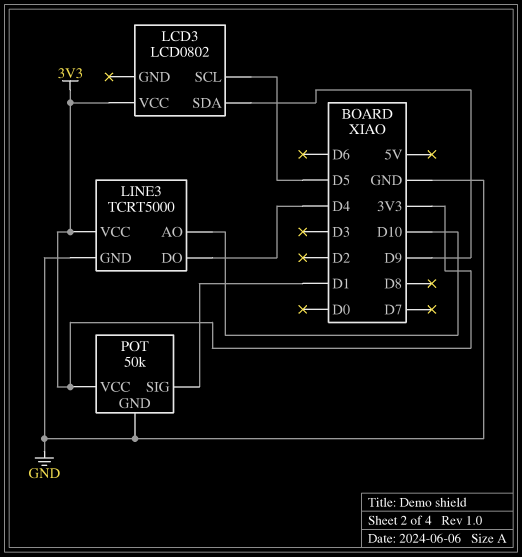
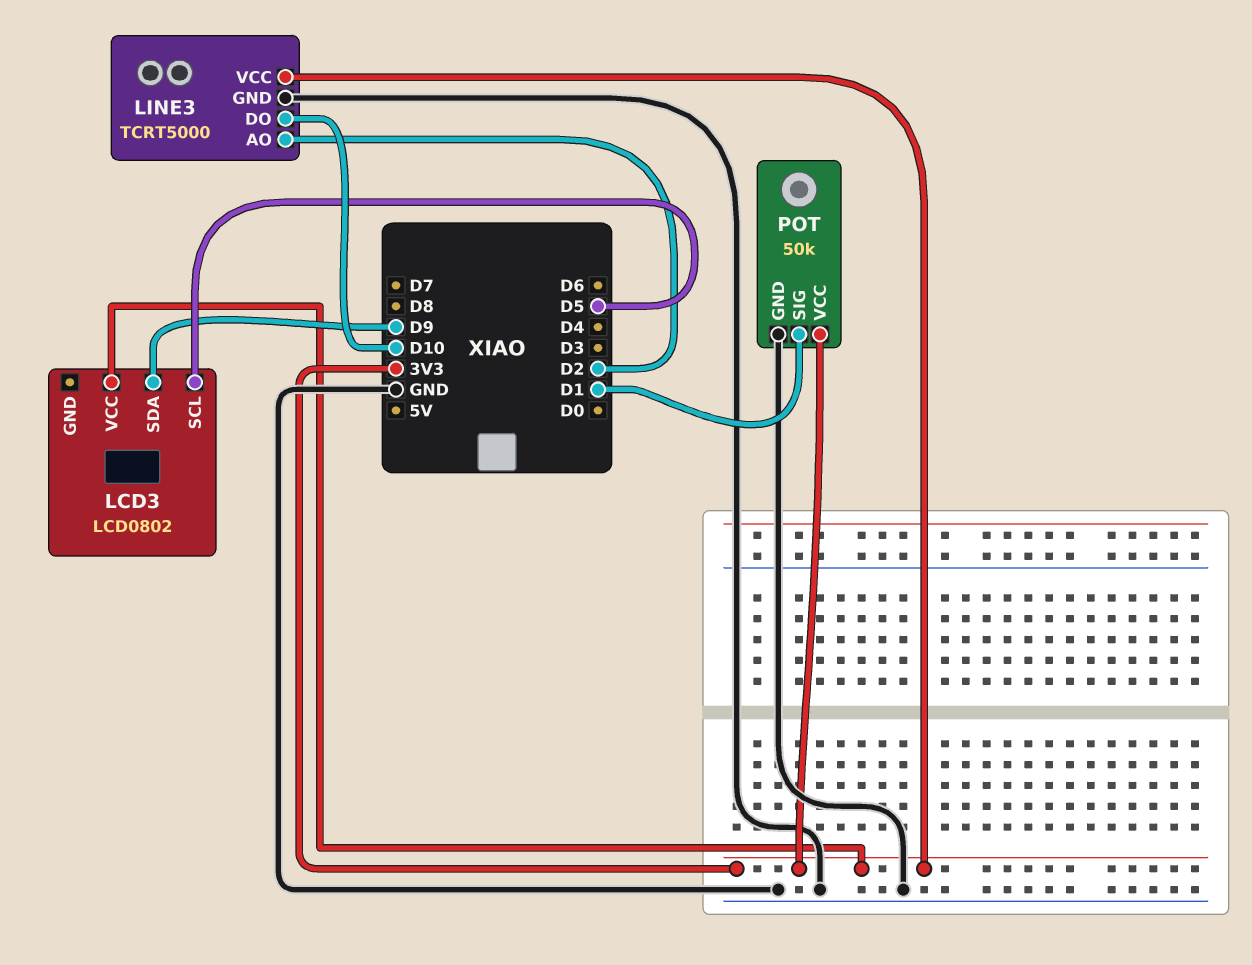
LINE3 pin AO: D10 -> D2
LINE3 pin DO: D4 -> D10

